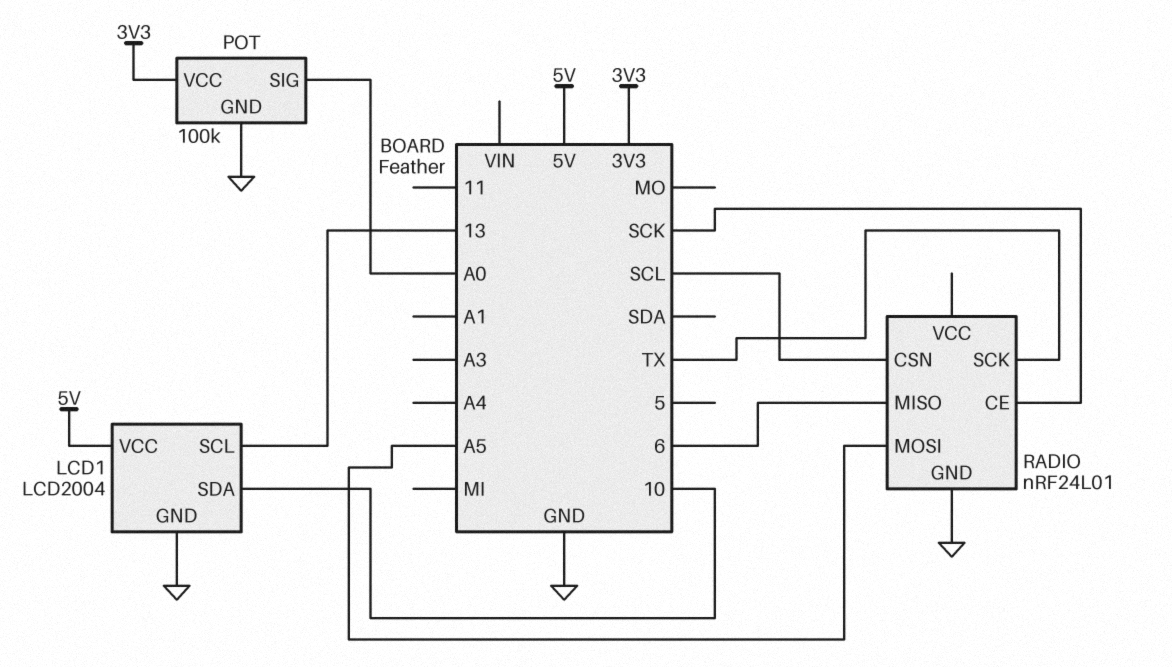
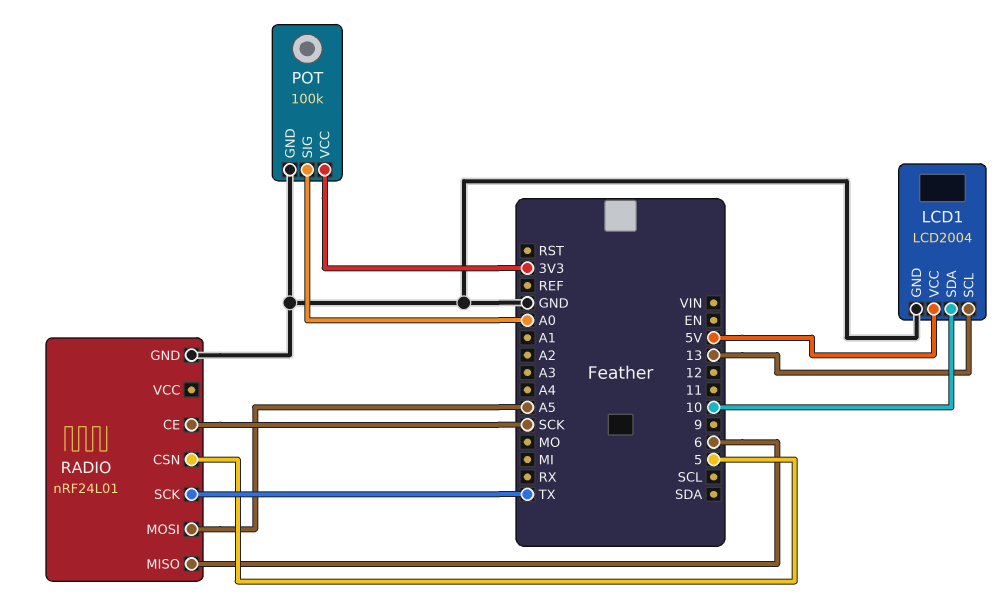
RADIO pin CSN: SCL -> 5

